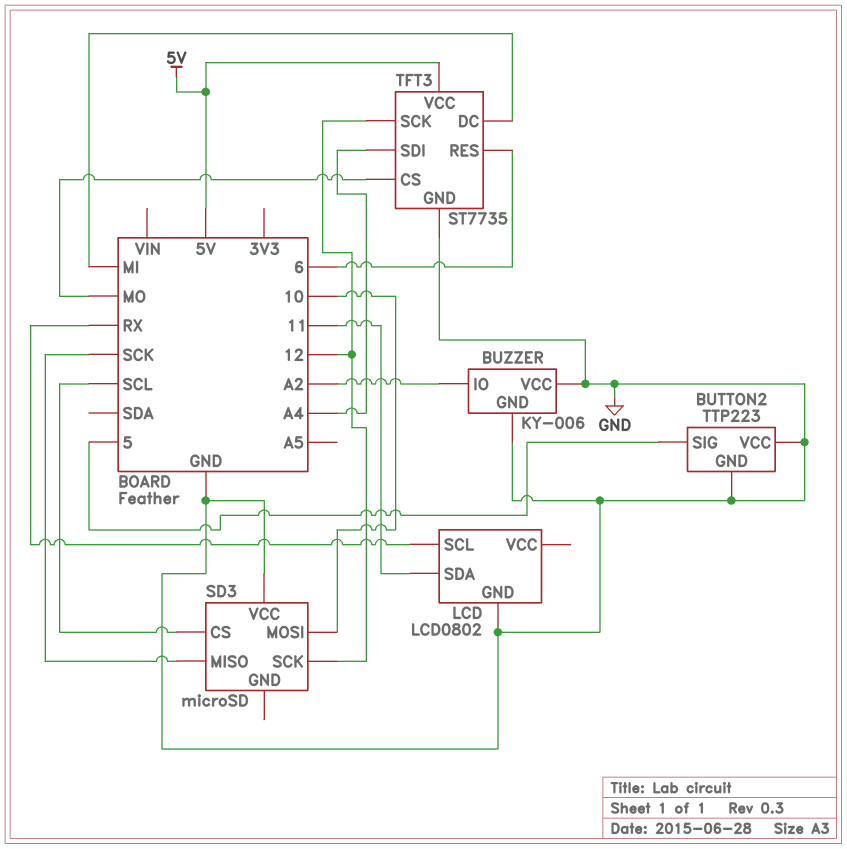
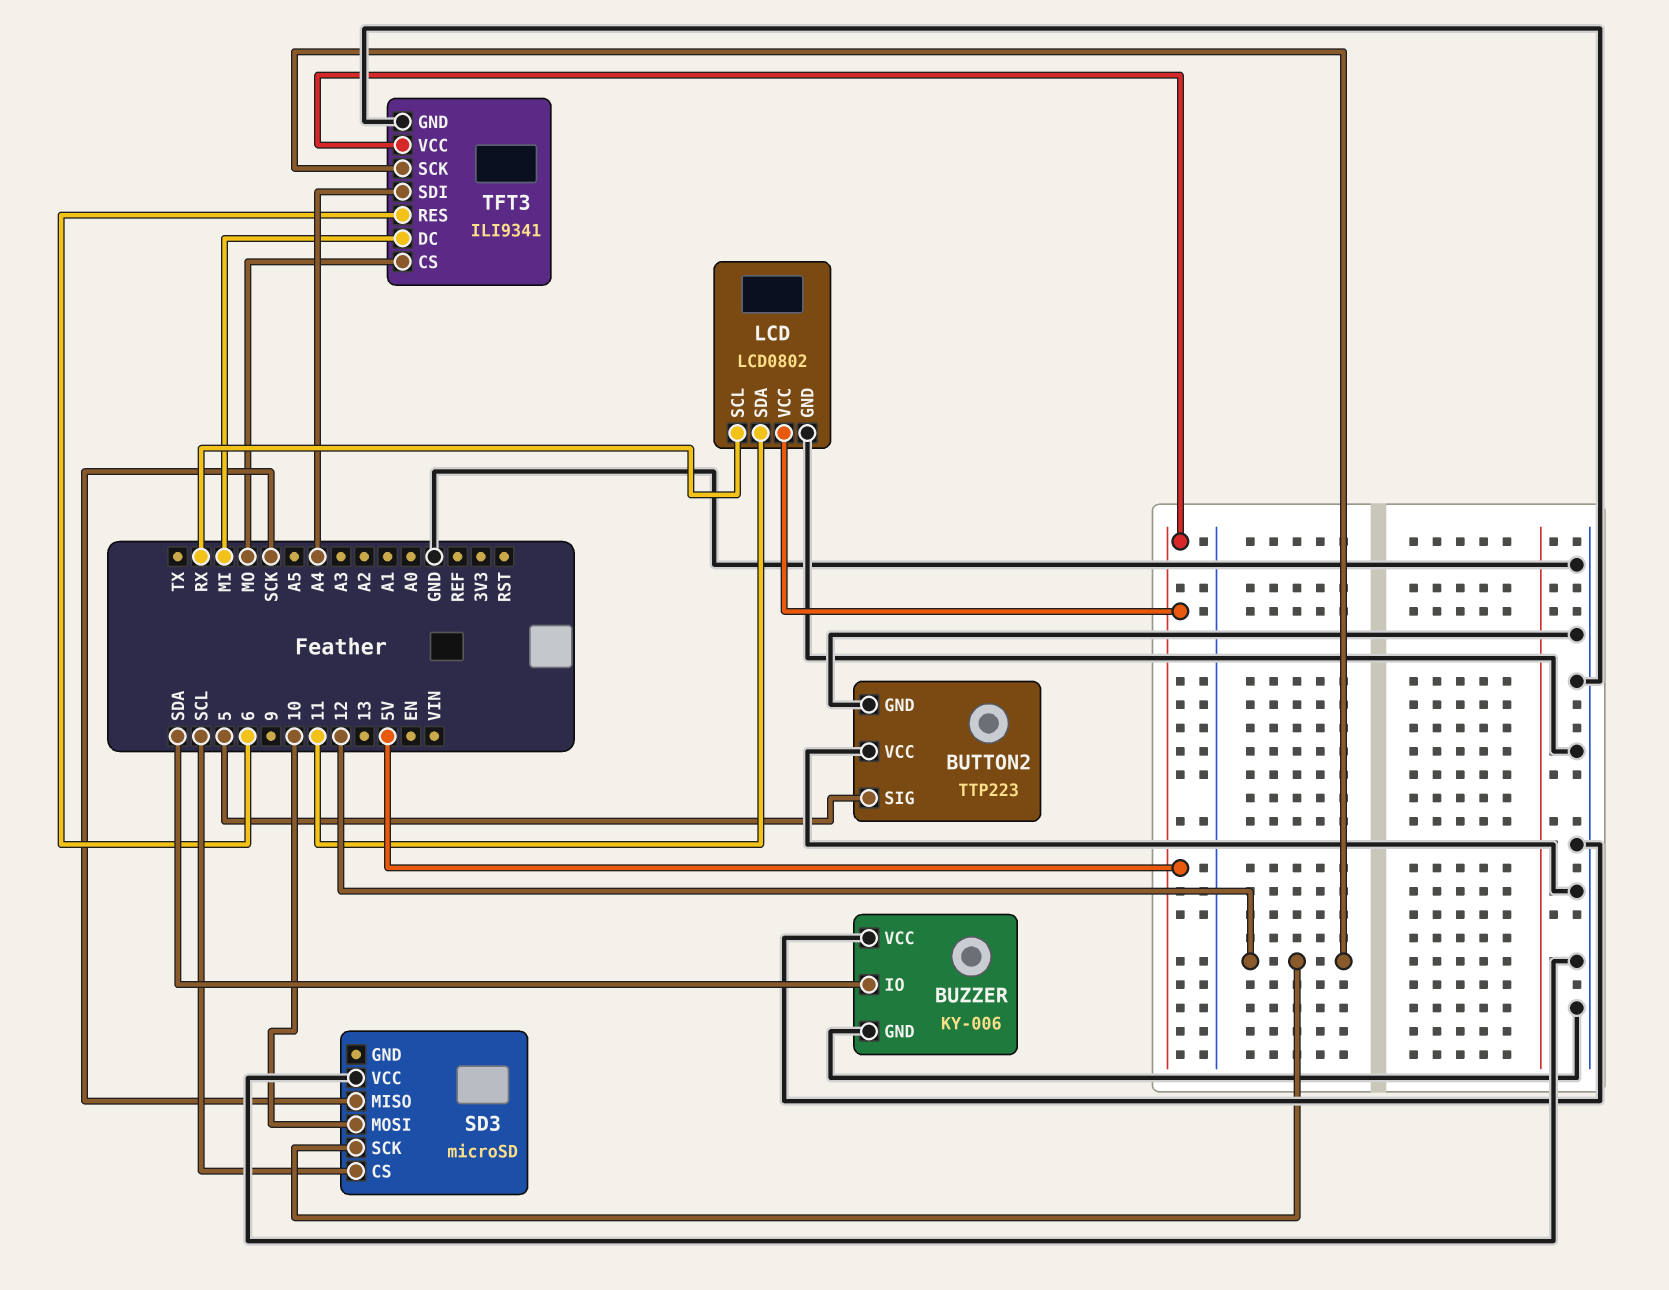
BUZZER pin IO: A2 -> SDA
LCD pin VCC: none -> 5V
TFT3: ST7735 -> ILI9341

